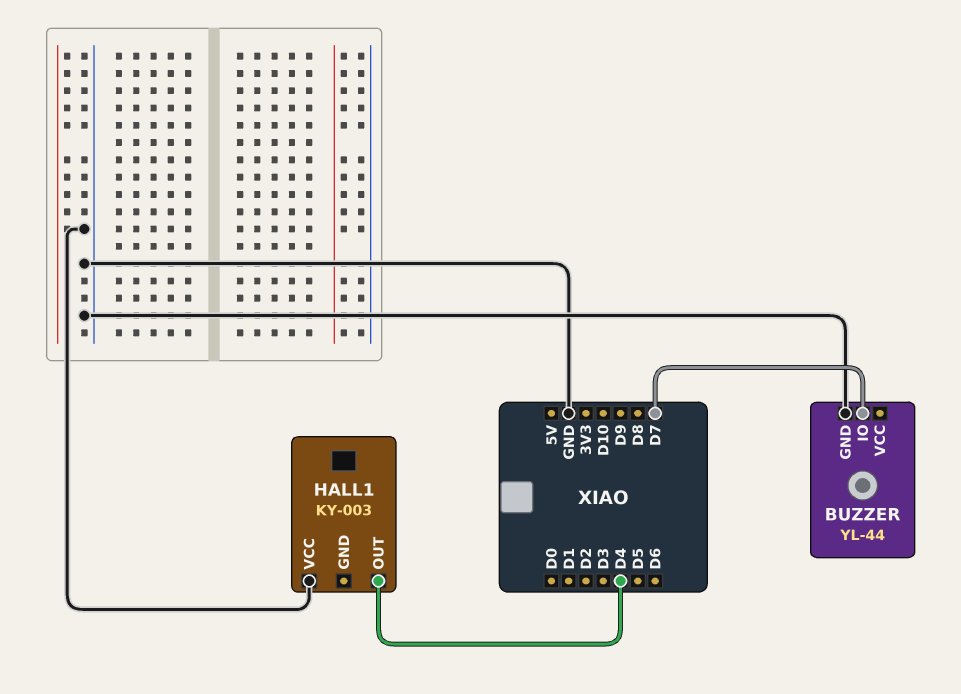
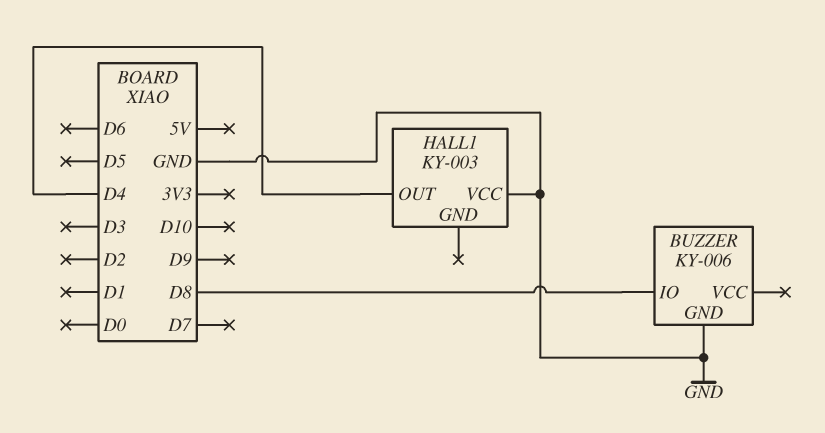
BUZZER: YL-44 -> KY-006
BUZZER pin IO: D7 -> D8

